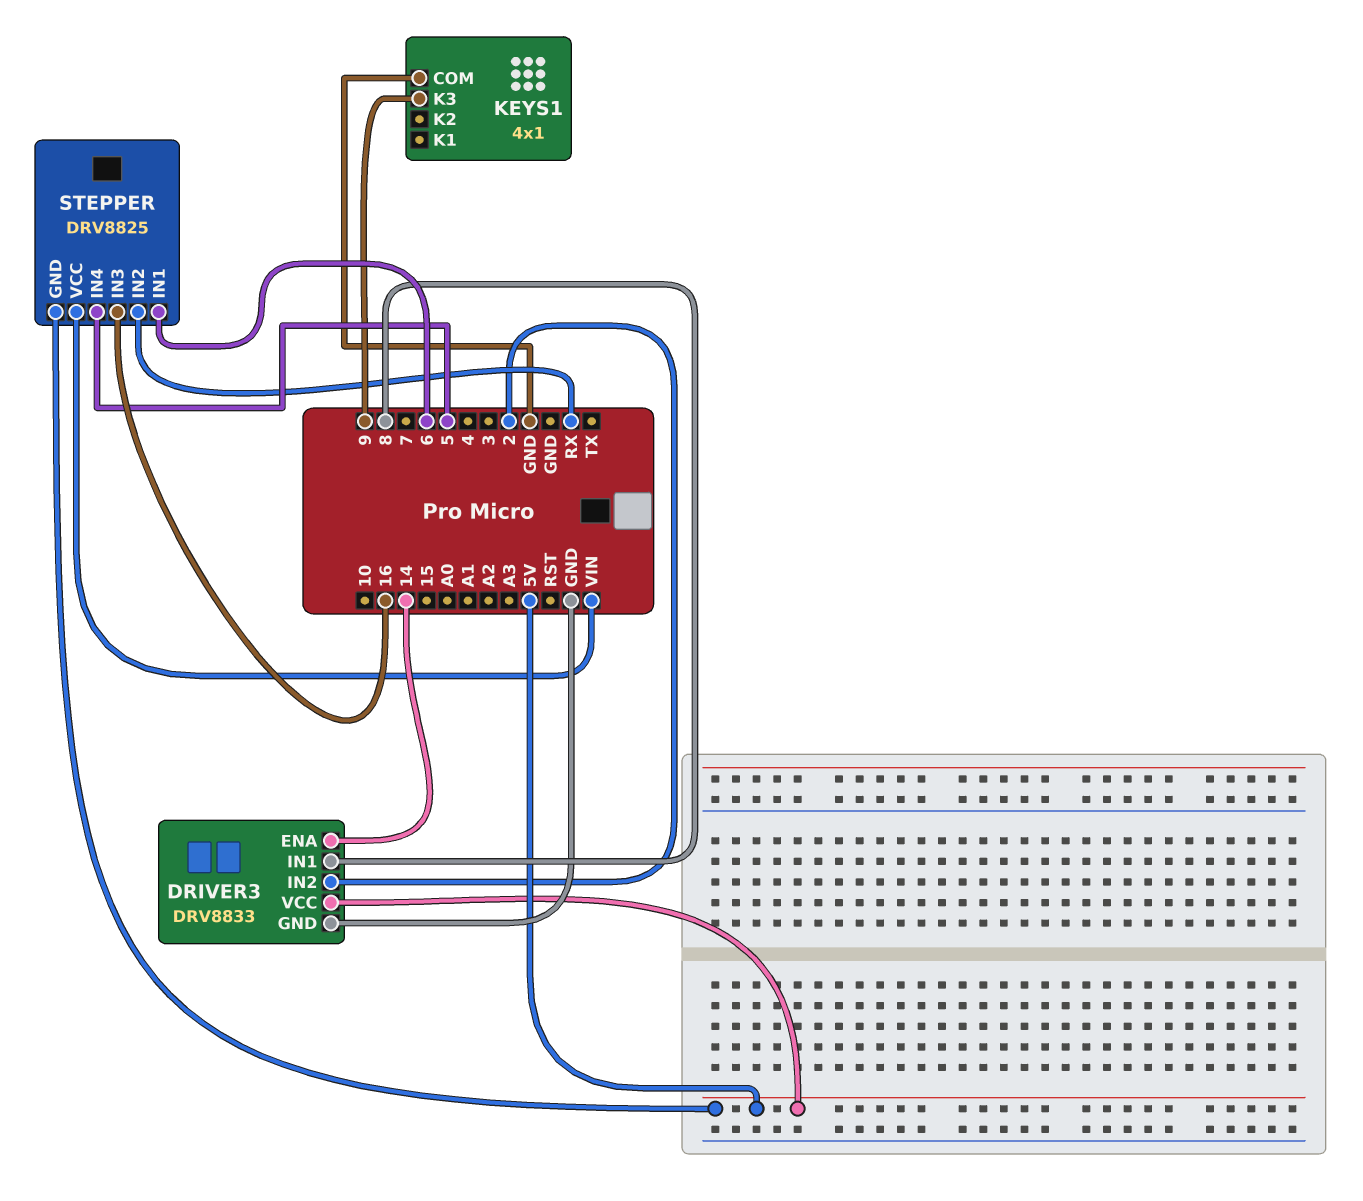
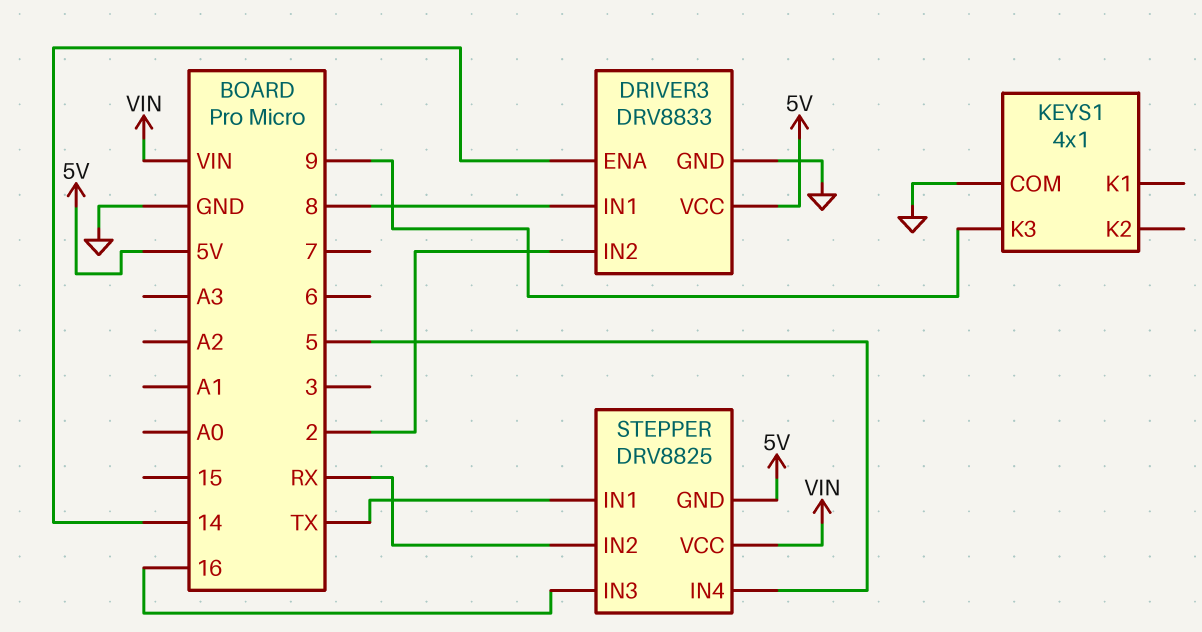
STEPPER pin IN1: 6 -> TX

